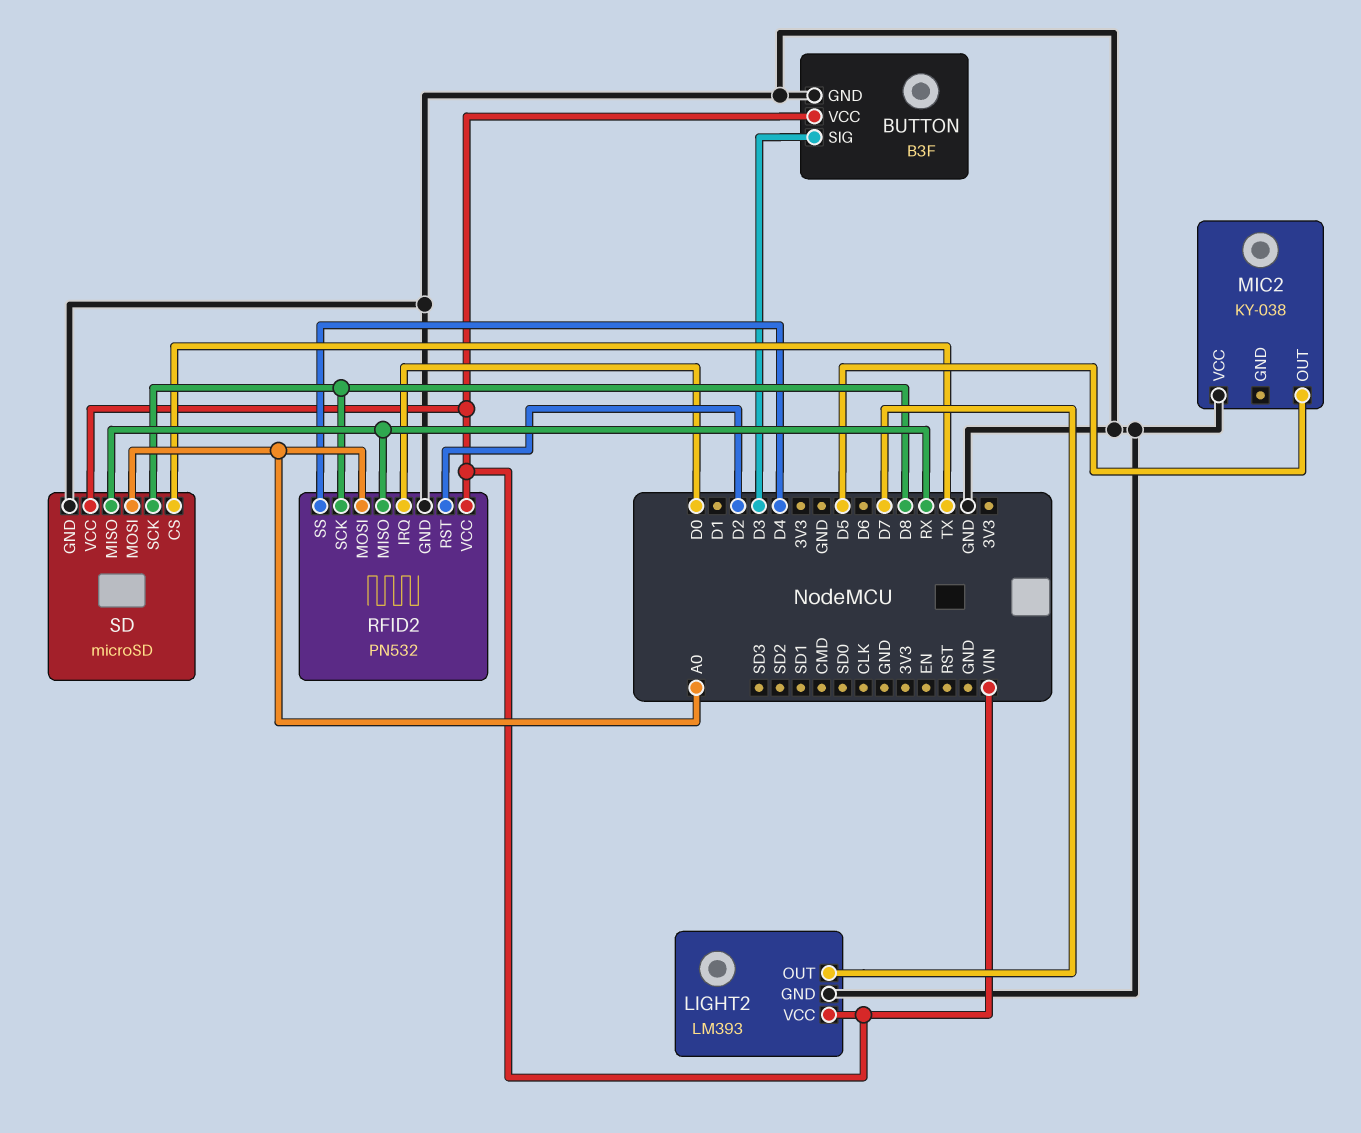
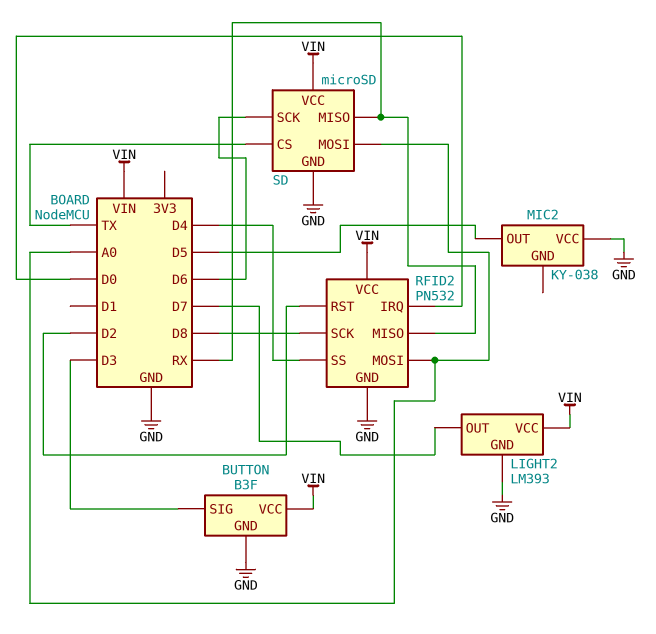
SD pin SCK: D8 -> D6

